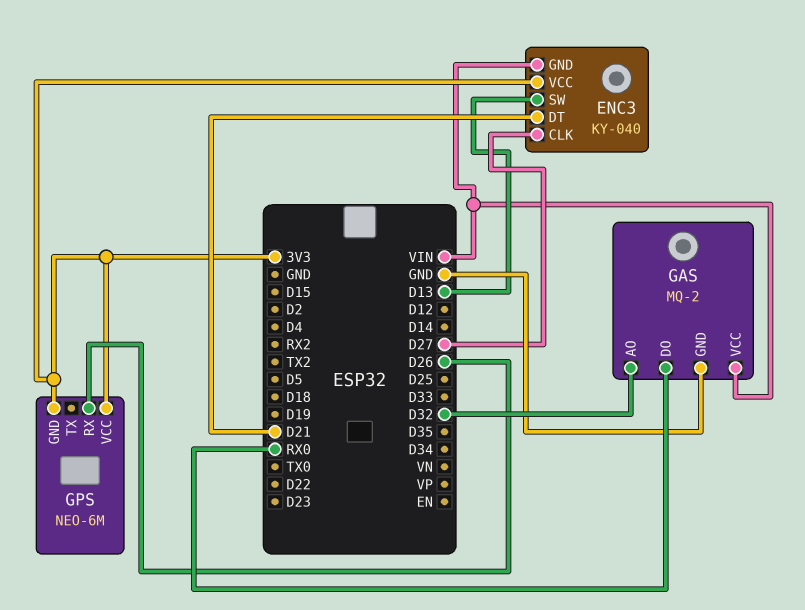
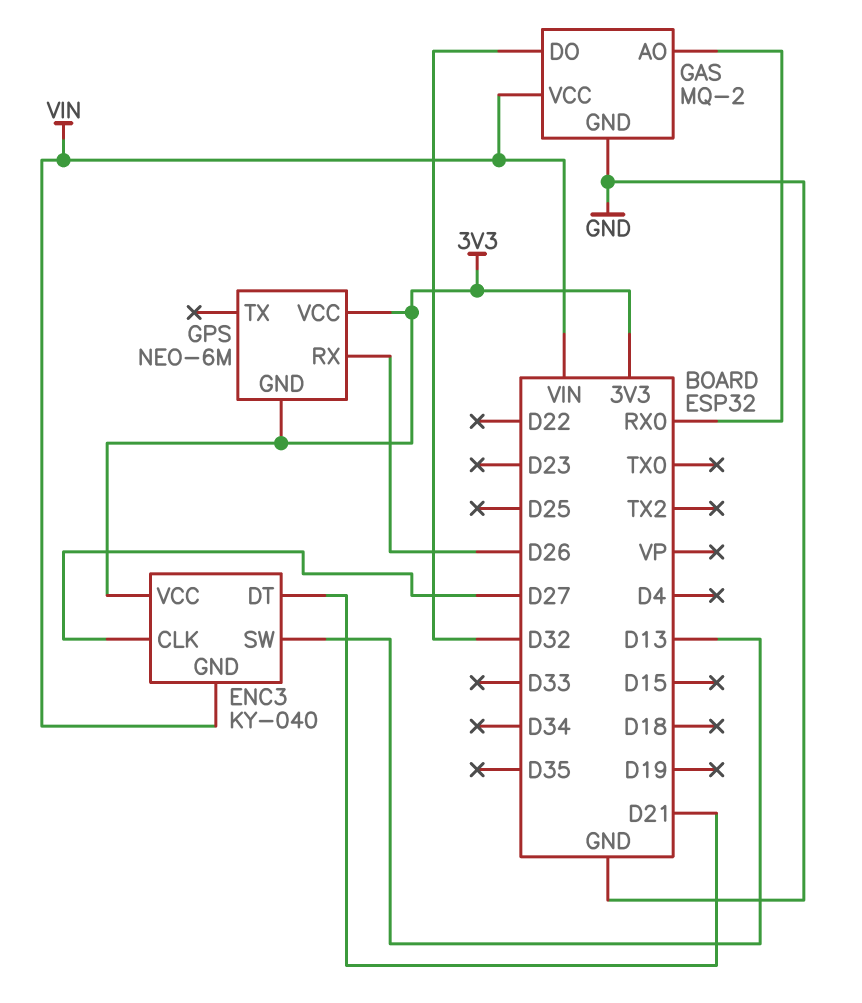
GAS pin AO: D32 -> RX0
GAS pin DO: RX0 -> D32

